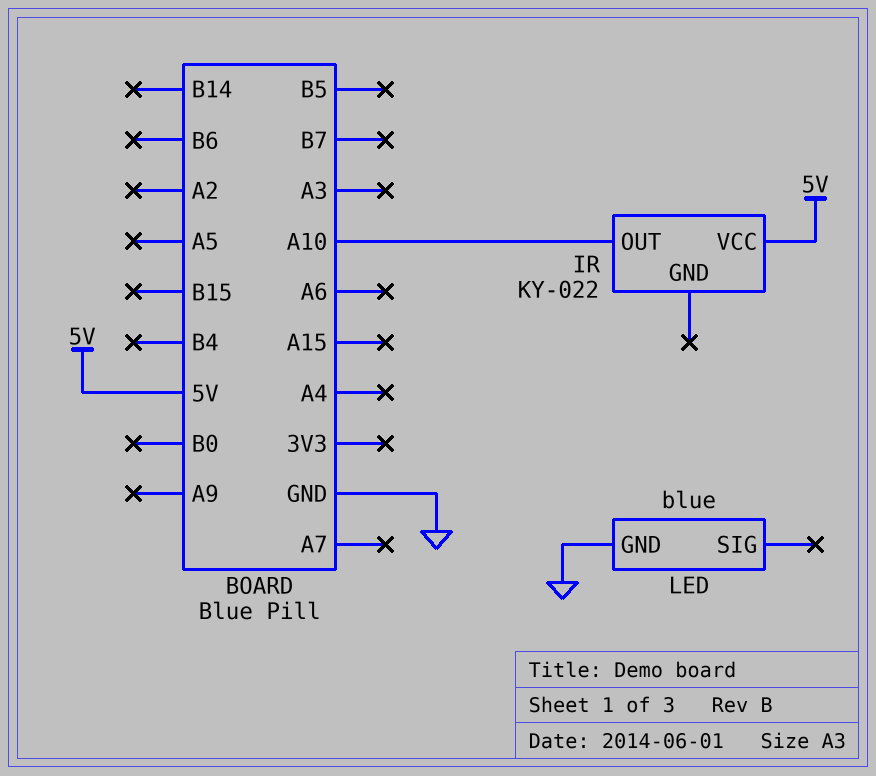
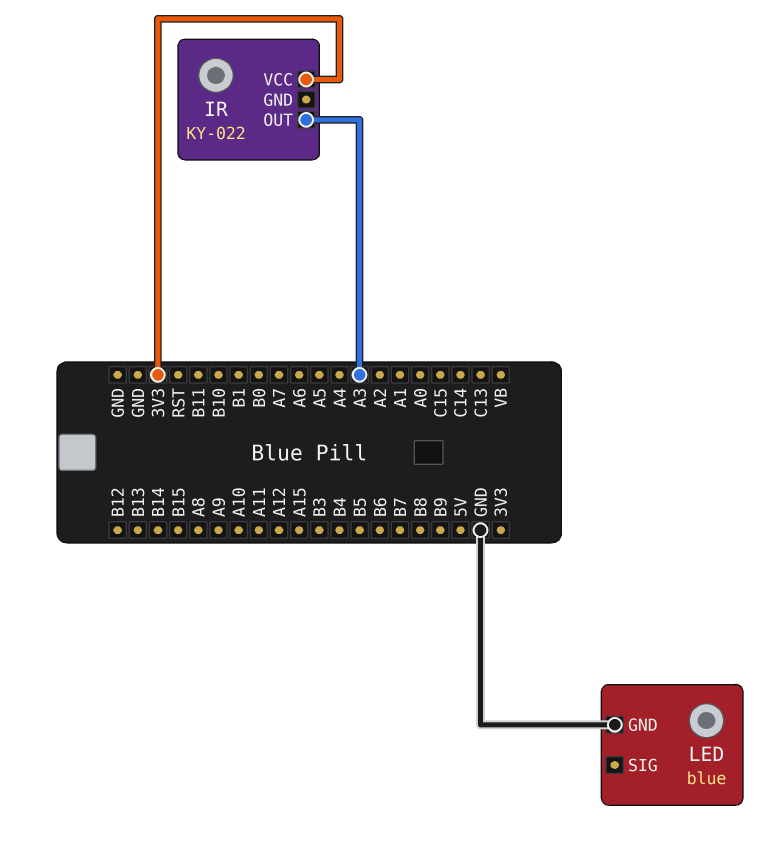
IR pin OUT: A10 -> A3
IR pin VCC: 5V -> 3V3

